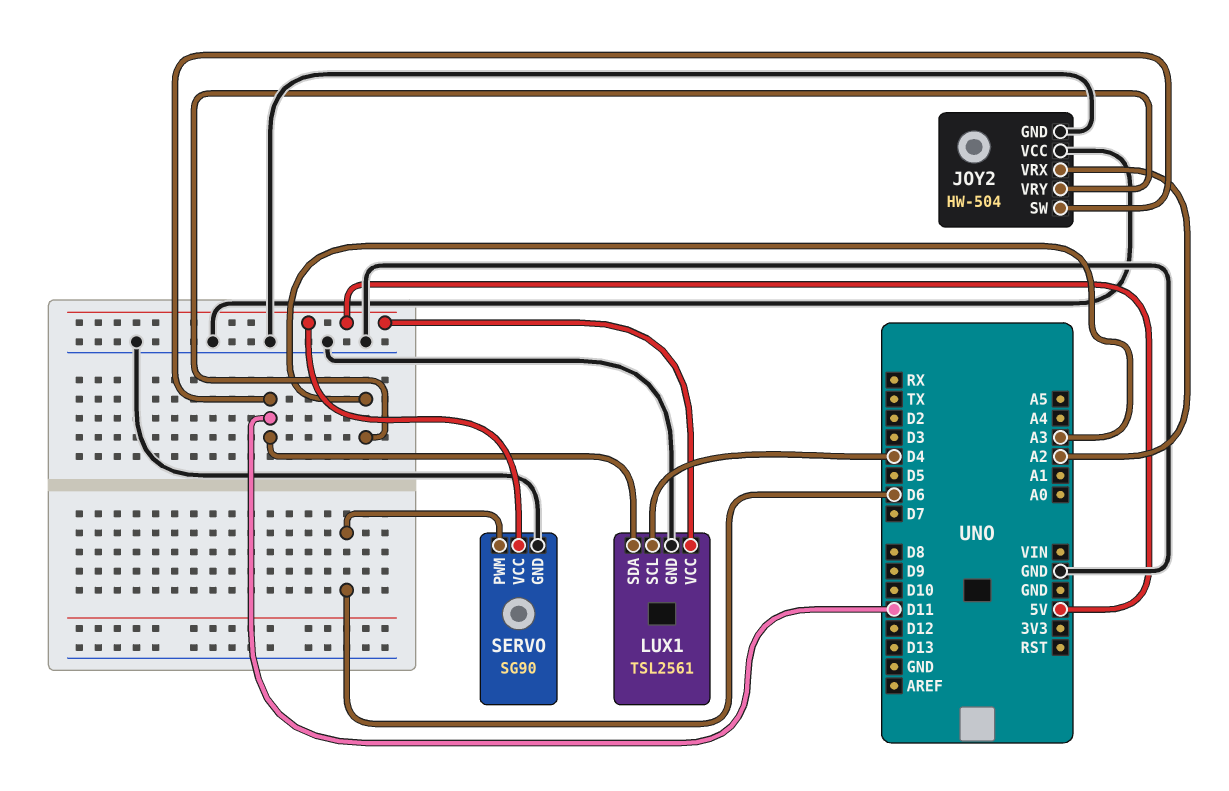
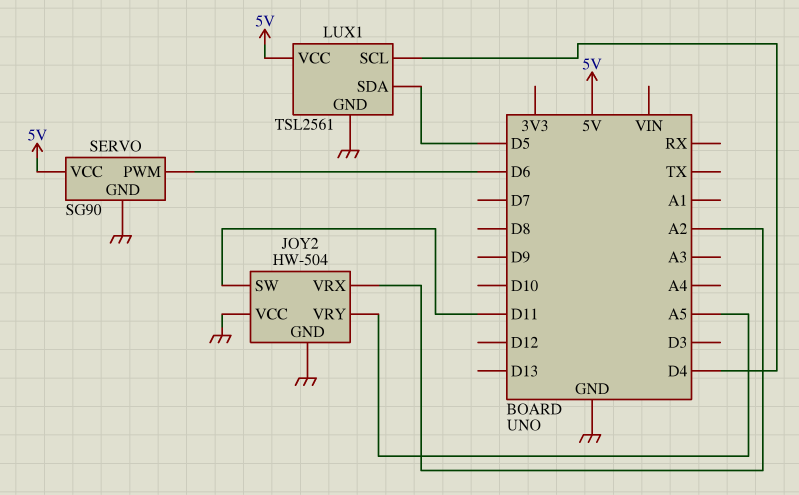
JOY2 pin VRY: A3 -> A5
LUX1 pin SDA: D11 -> D5

